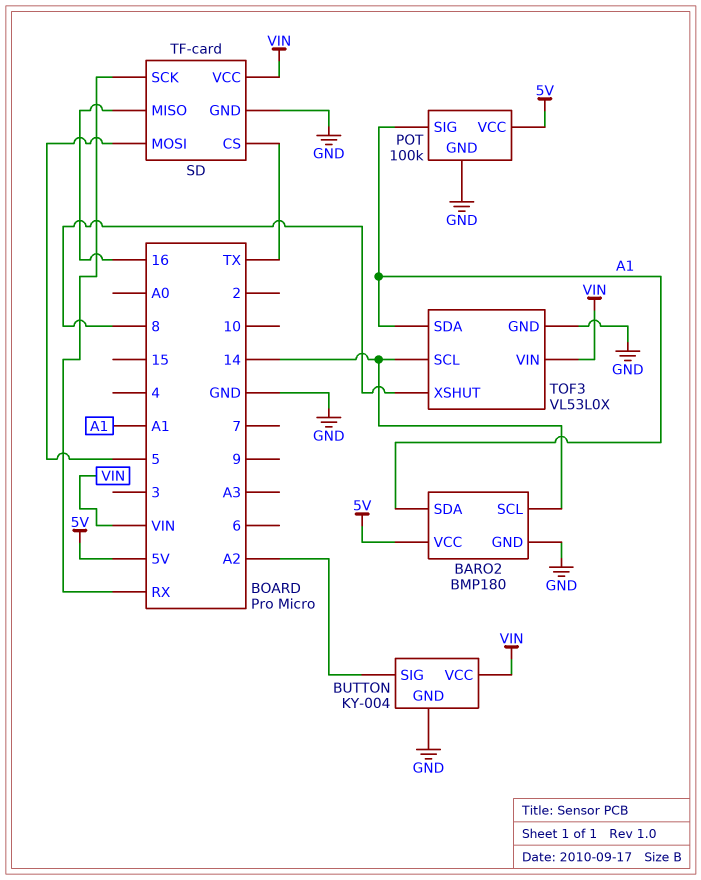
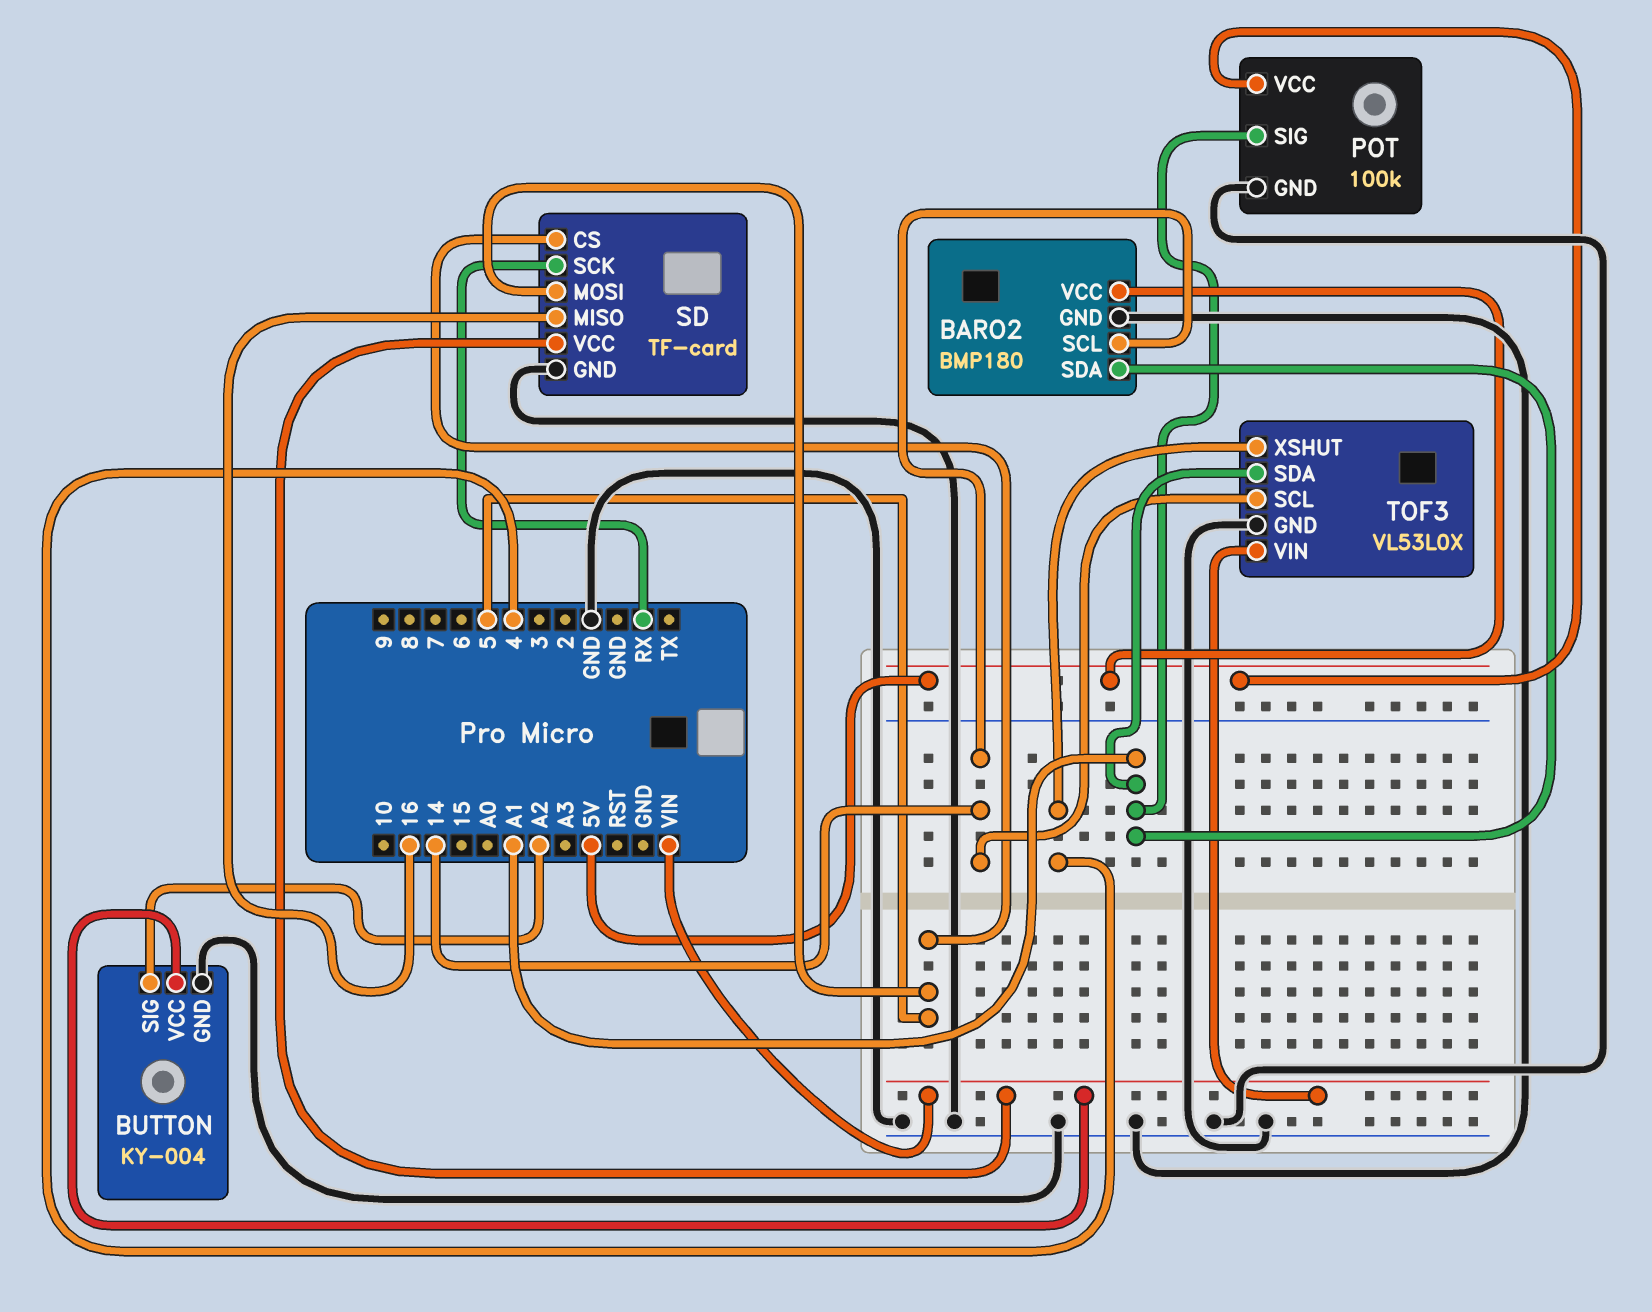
SD pin CS: TX -> 5
TOF3 pin XSHUT: 8 -> 4

